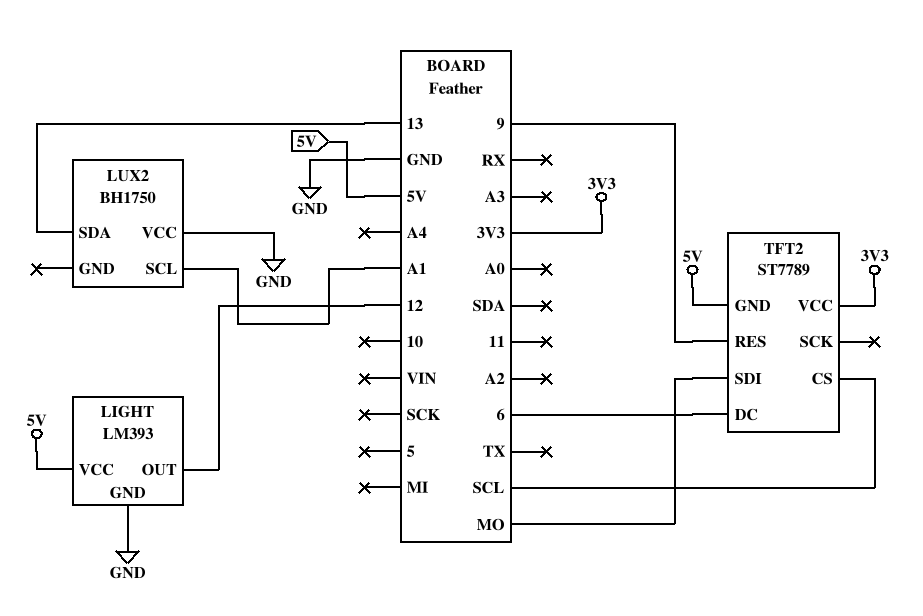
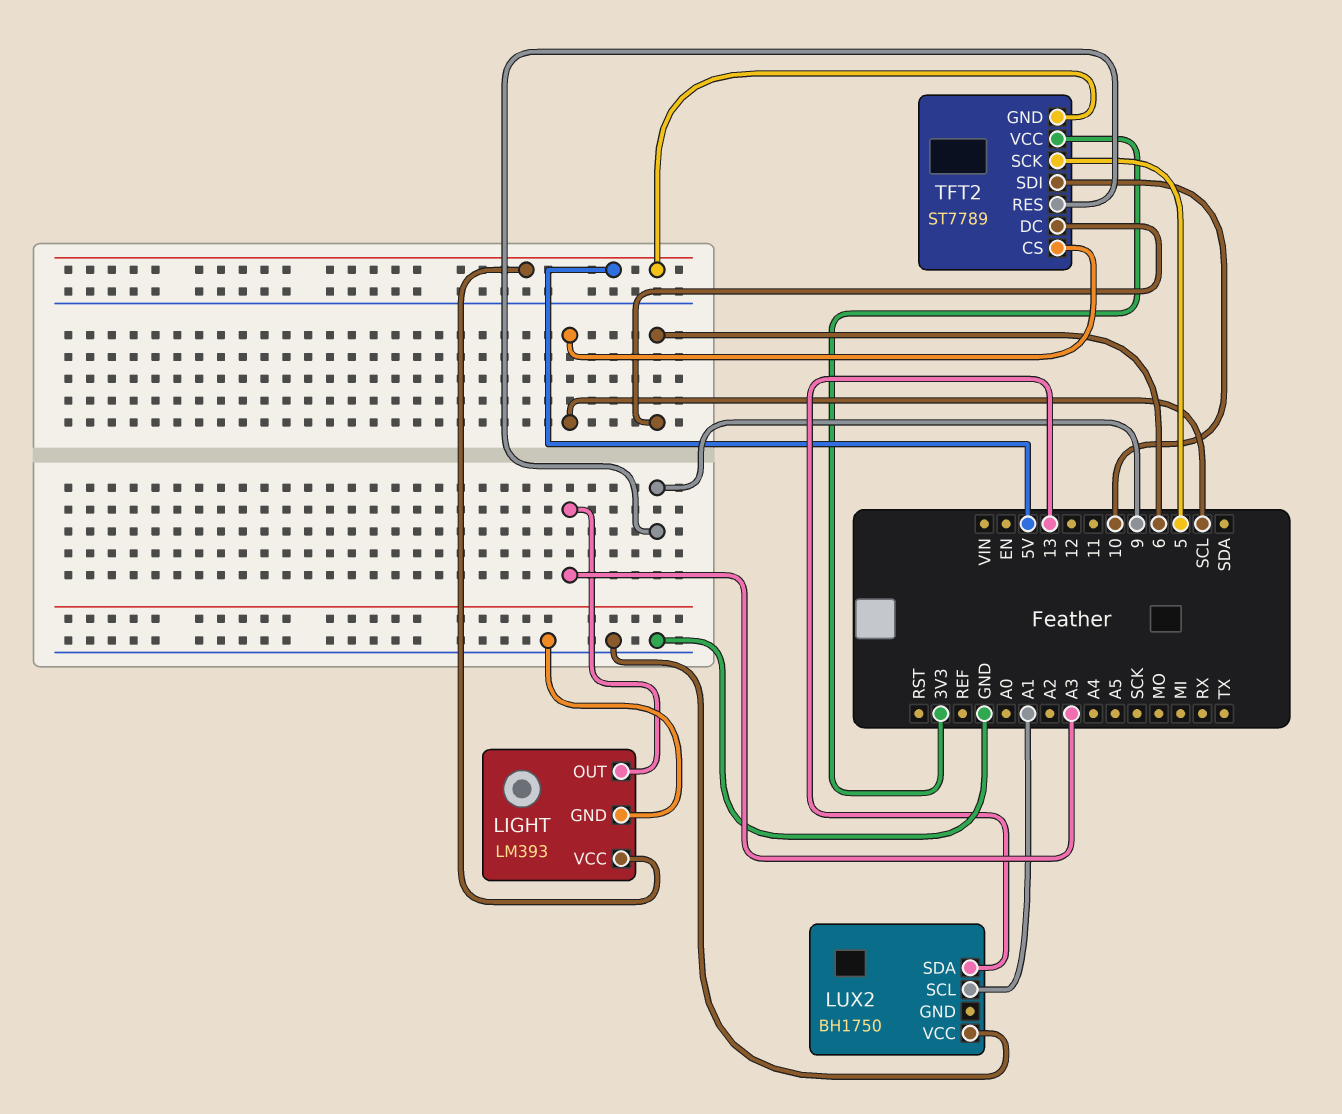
LIGHT pin OUT: 12 -> A3
TFT2 pin SCK: none -> 5
TFT2 pin SDI: MO -> 10

